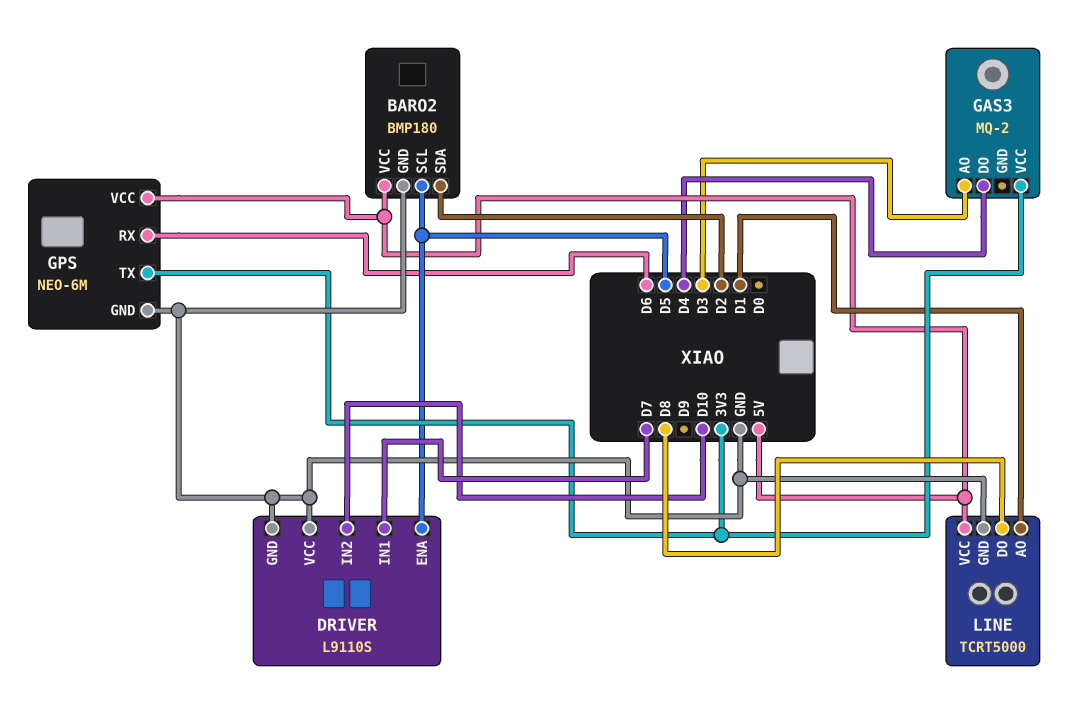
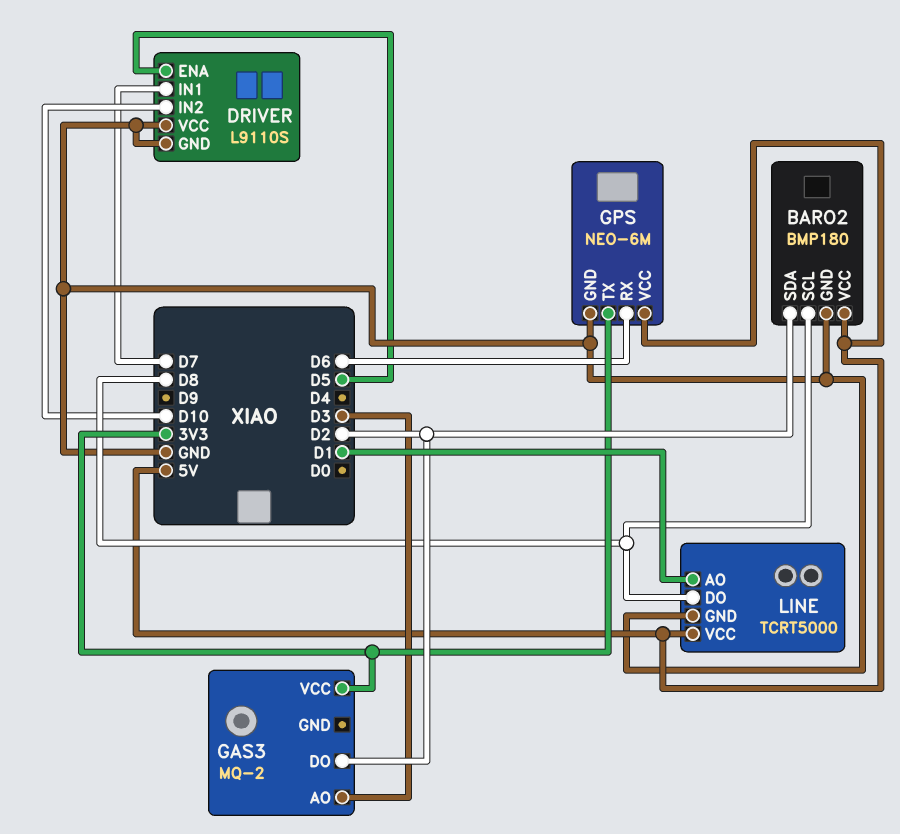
BARO2 pin SCL: D5 -> D8
GAS3 pin DO: D4 -> D2

